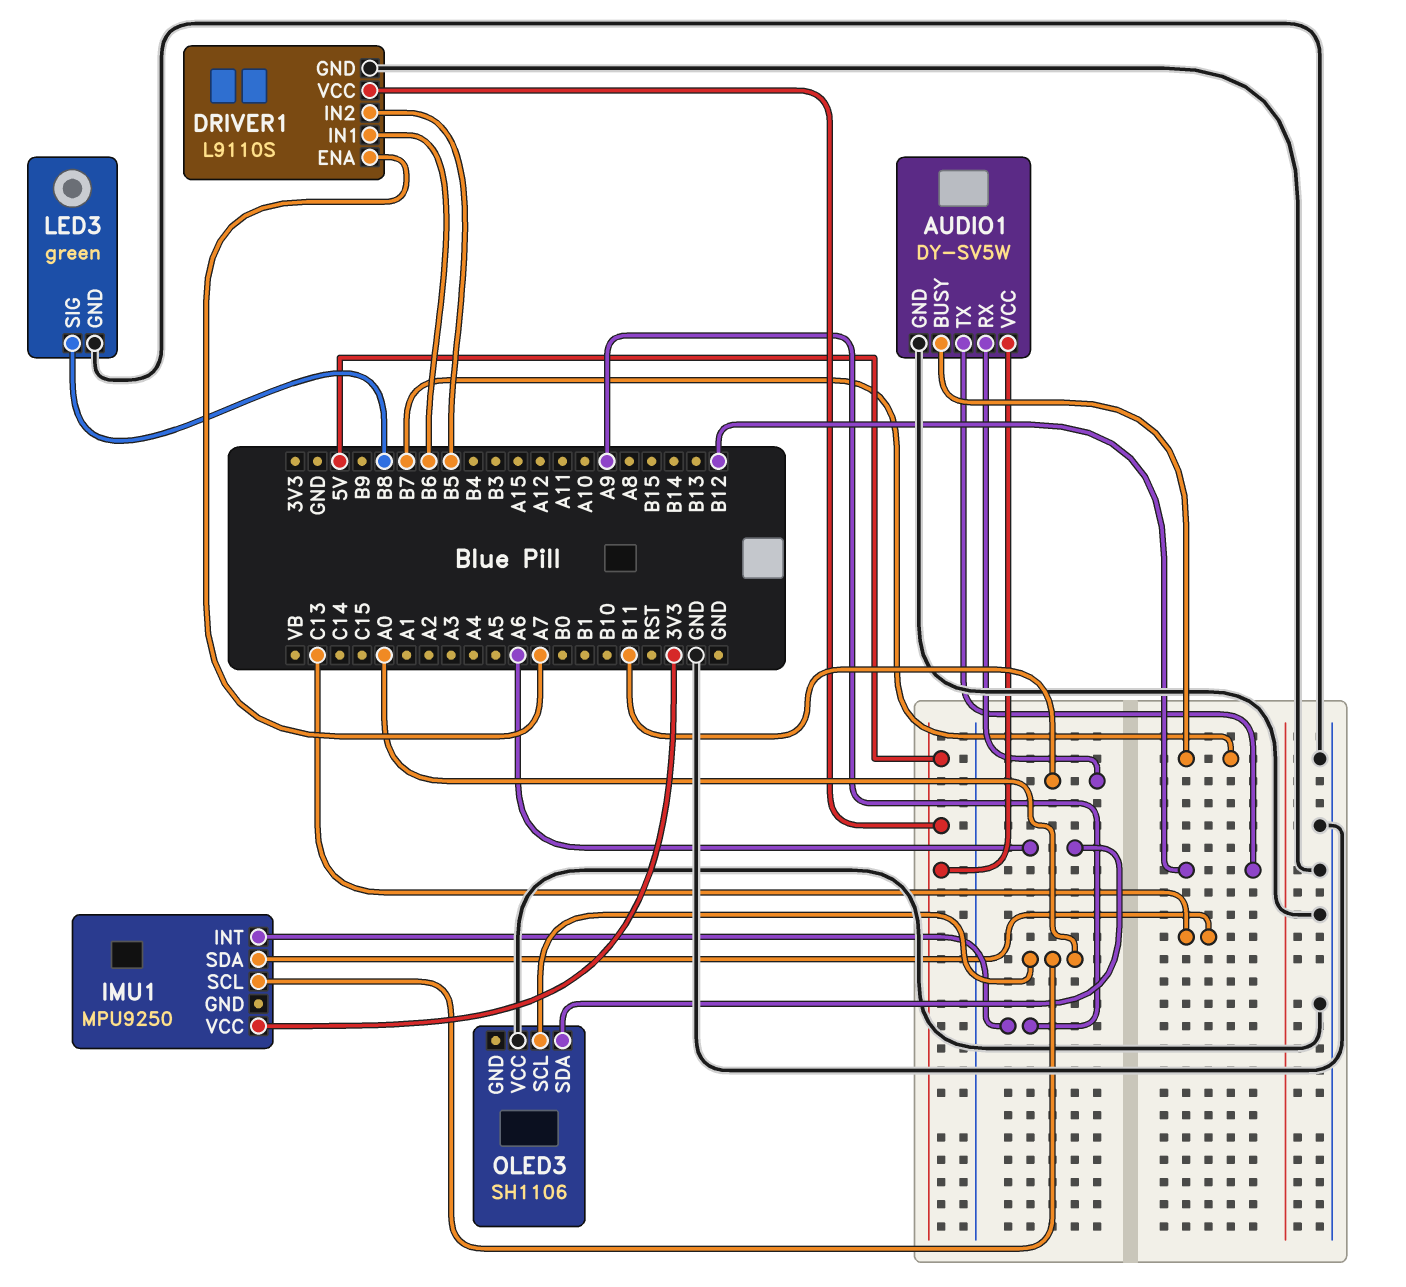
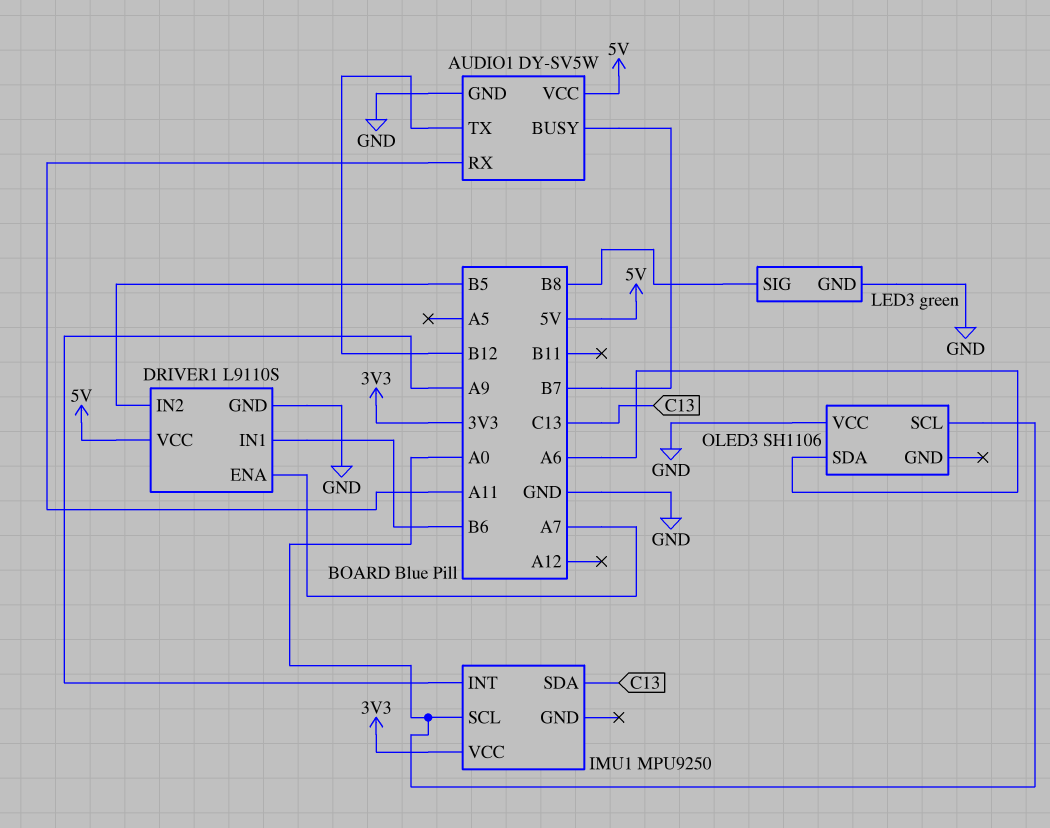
AUDIO1 pin RX: B11 -> A11

